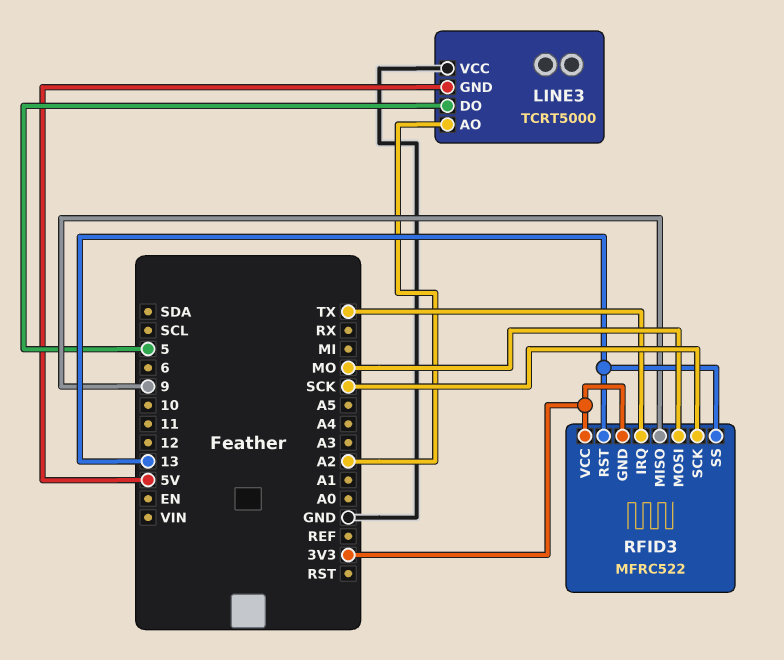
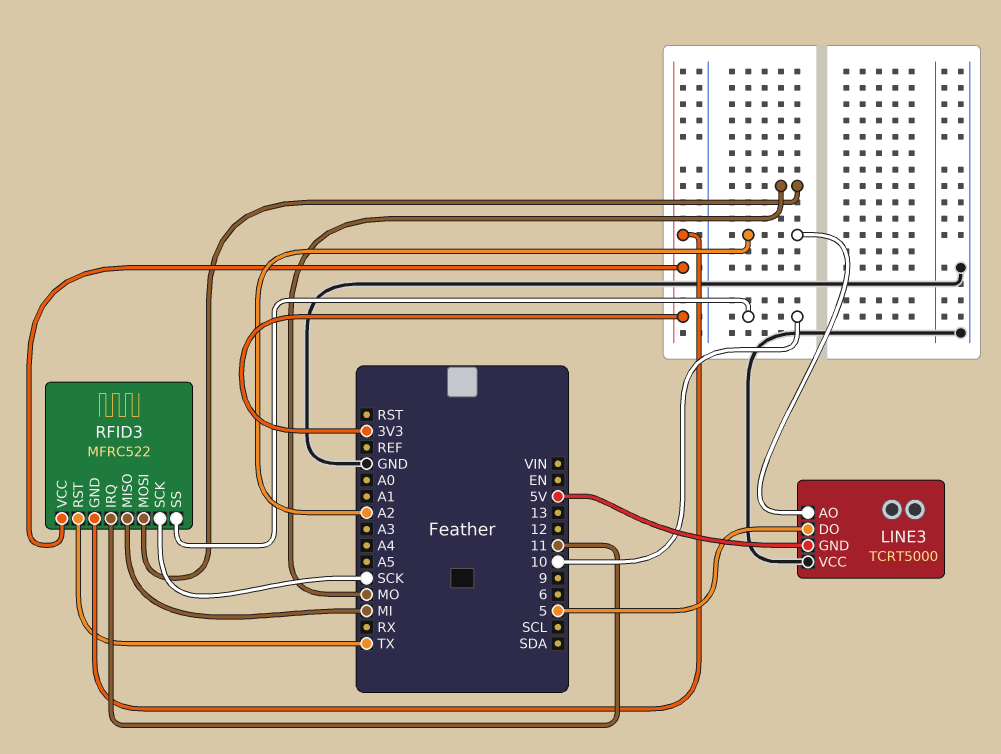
RFID3 pin IRQ: TX -> 11
RFID3 pin MISO: 9 -> MI
RFID3 pin RST: 13 -> TX
RFID3 pin SS: 13 -> 10

